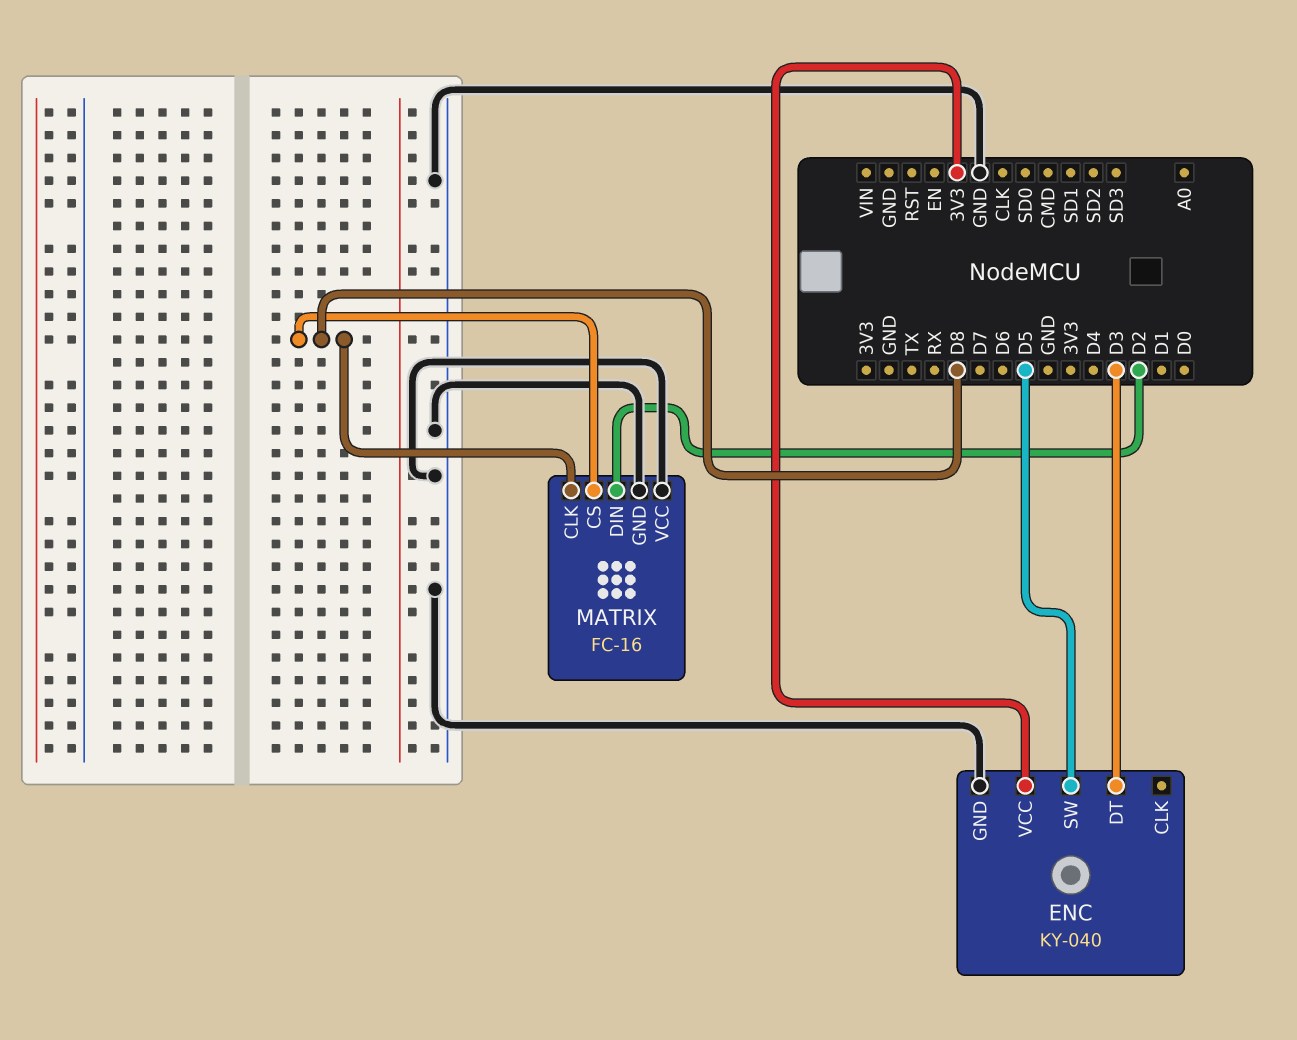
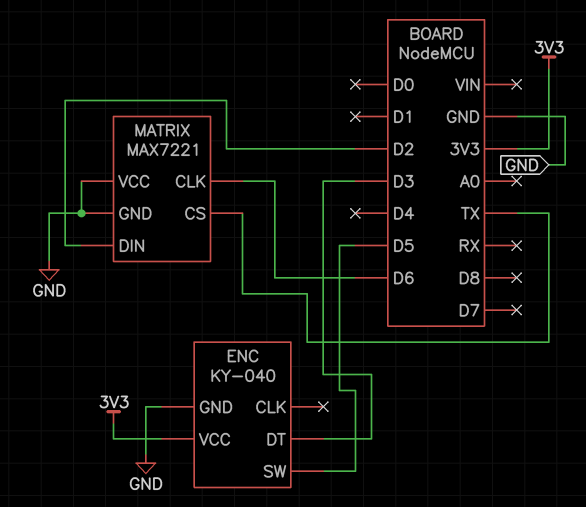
MATRIX: FC-16 -> MAX7221
MATRIX pin CLK: D8 -> D6
MATRIX pin CS: D8 -> TX

